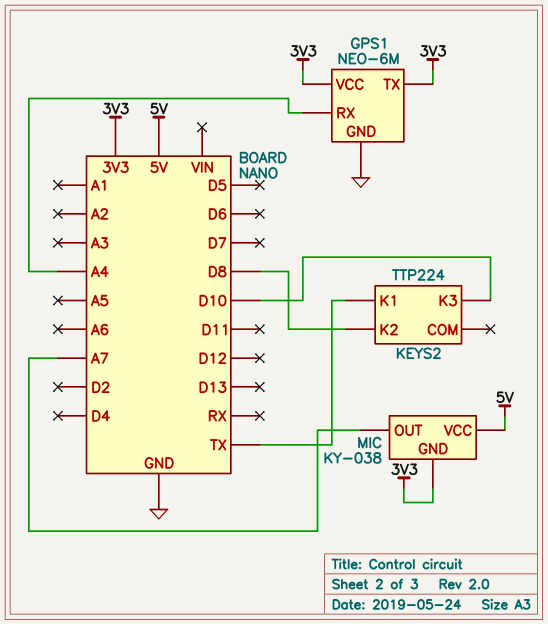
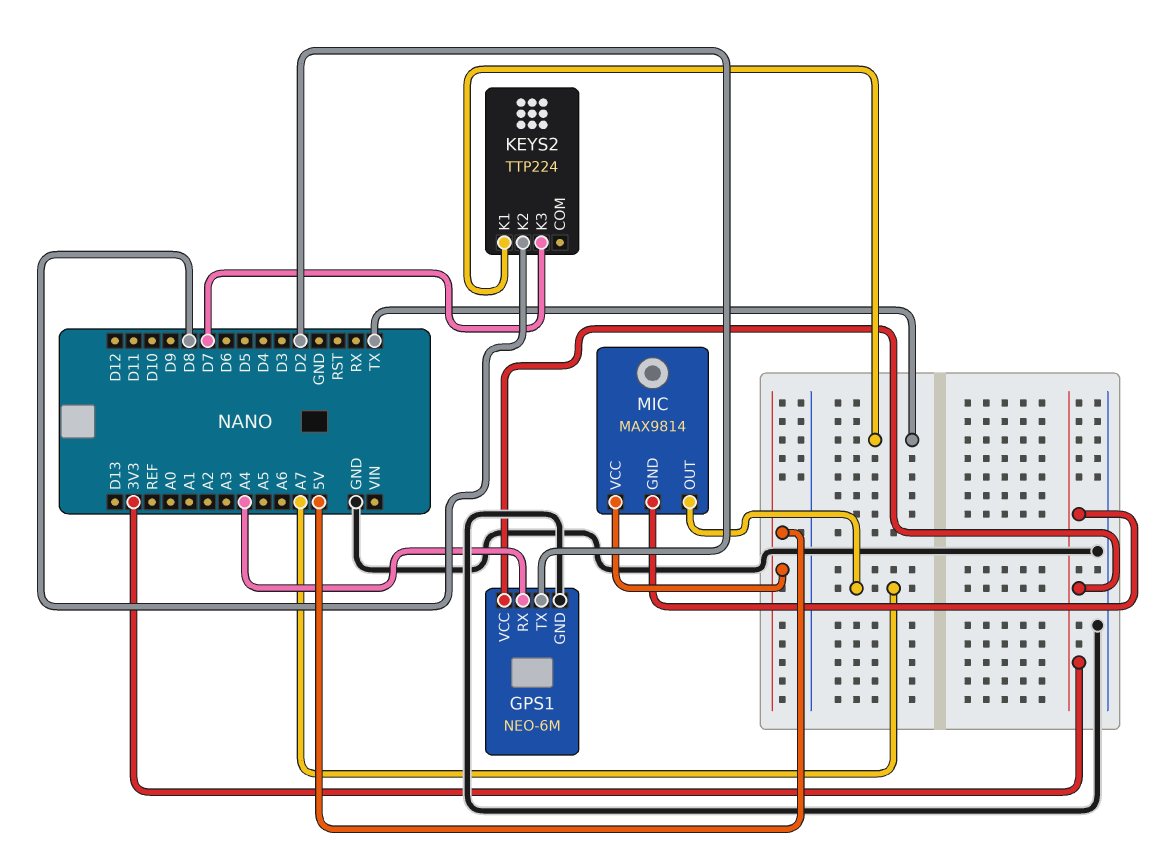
GPS1 pin TX: 3V3 -> D2
KEYS2 pin K3: D10 -> D7
MIC: KY-038 -> MAX9814

